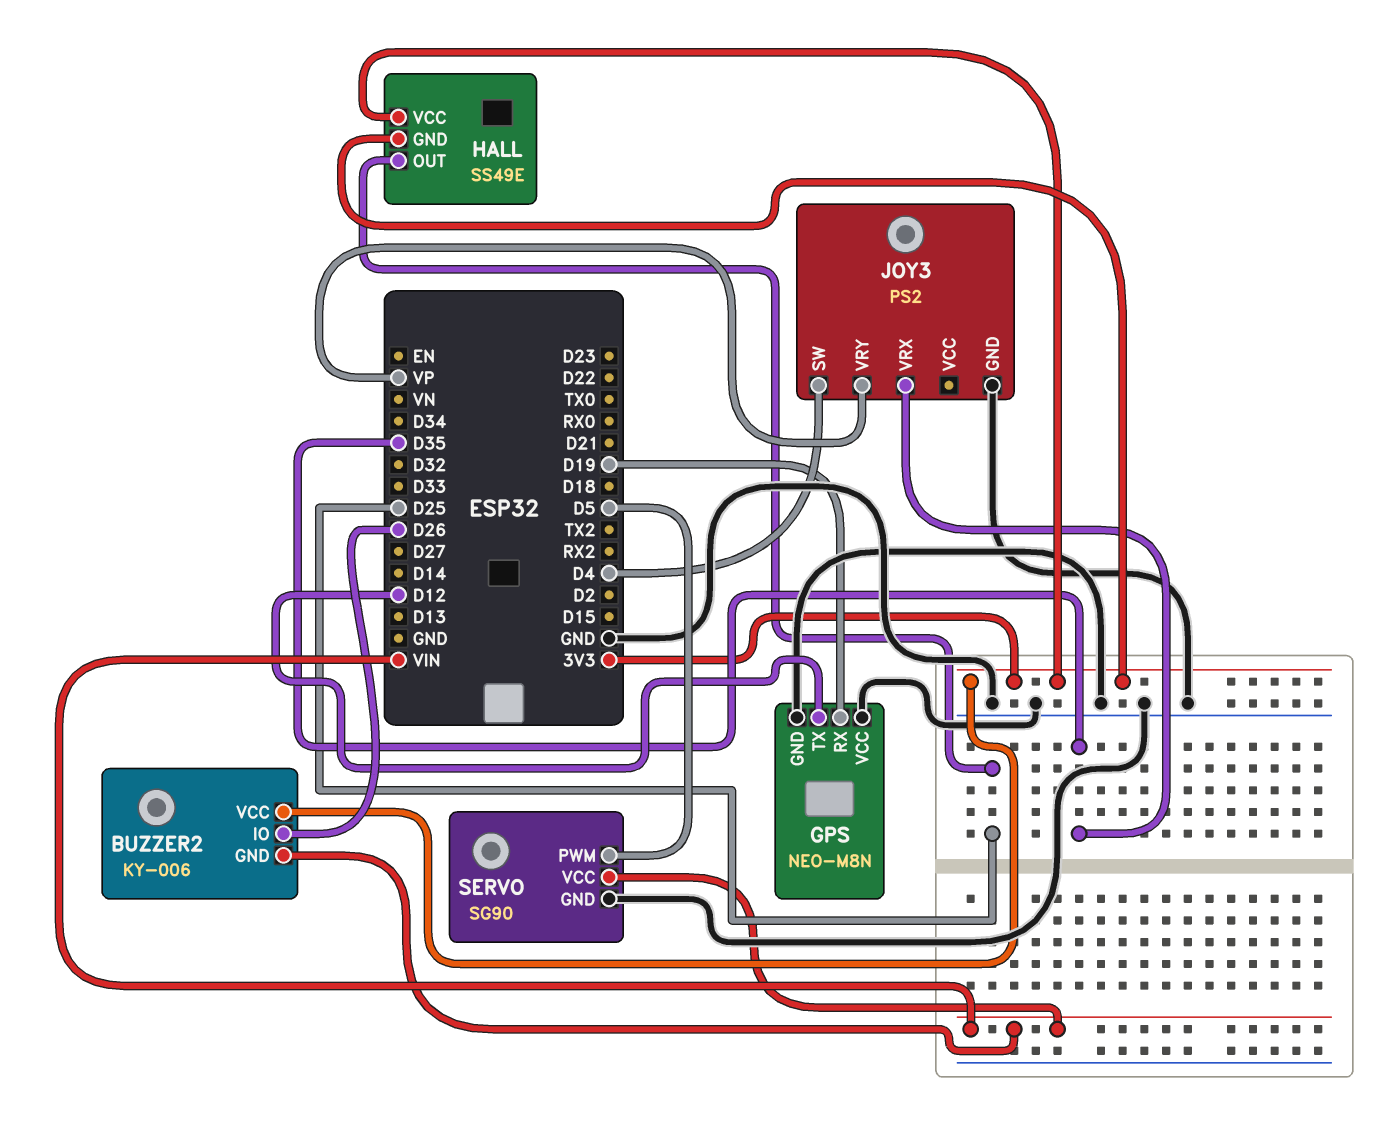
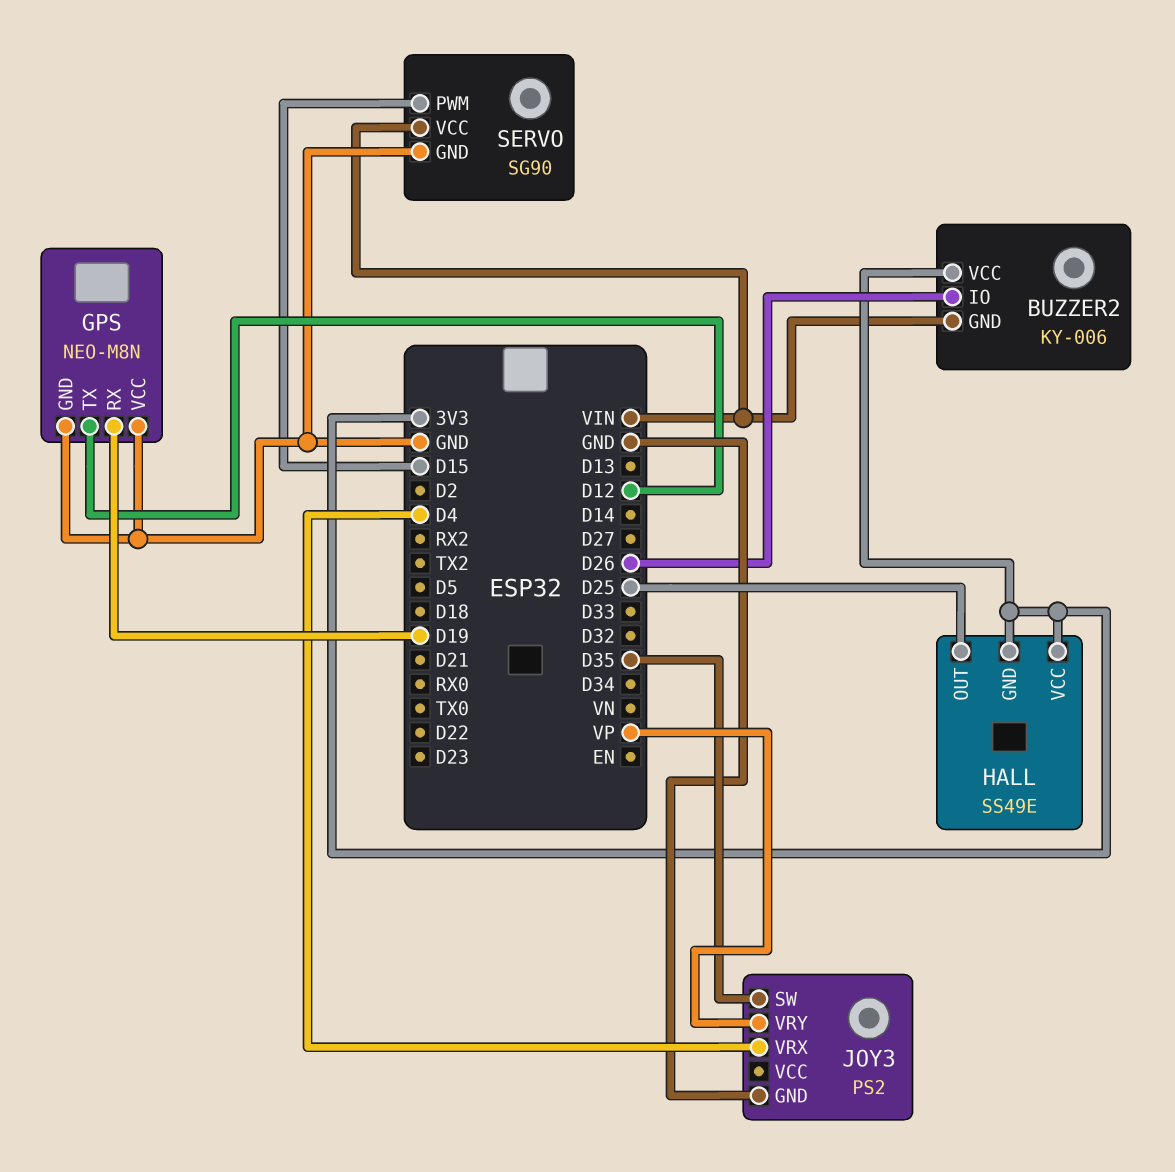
JOY3 pin SW: D4 -> D35
JOY3 pin VRX: D35 -> D4
SERVO pin PWM: D5 -> D15

